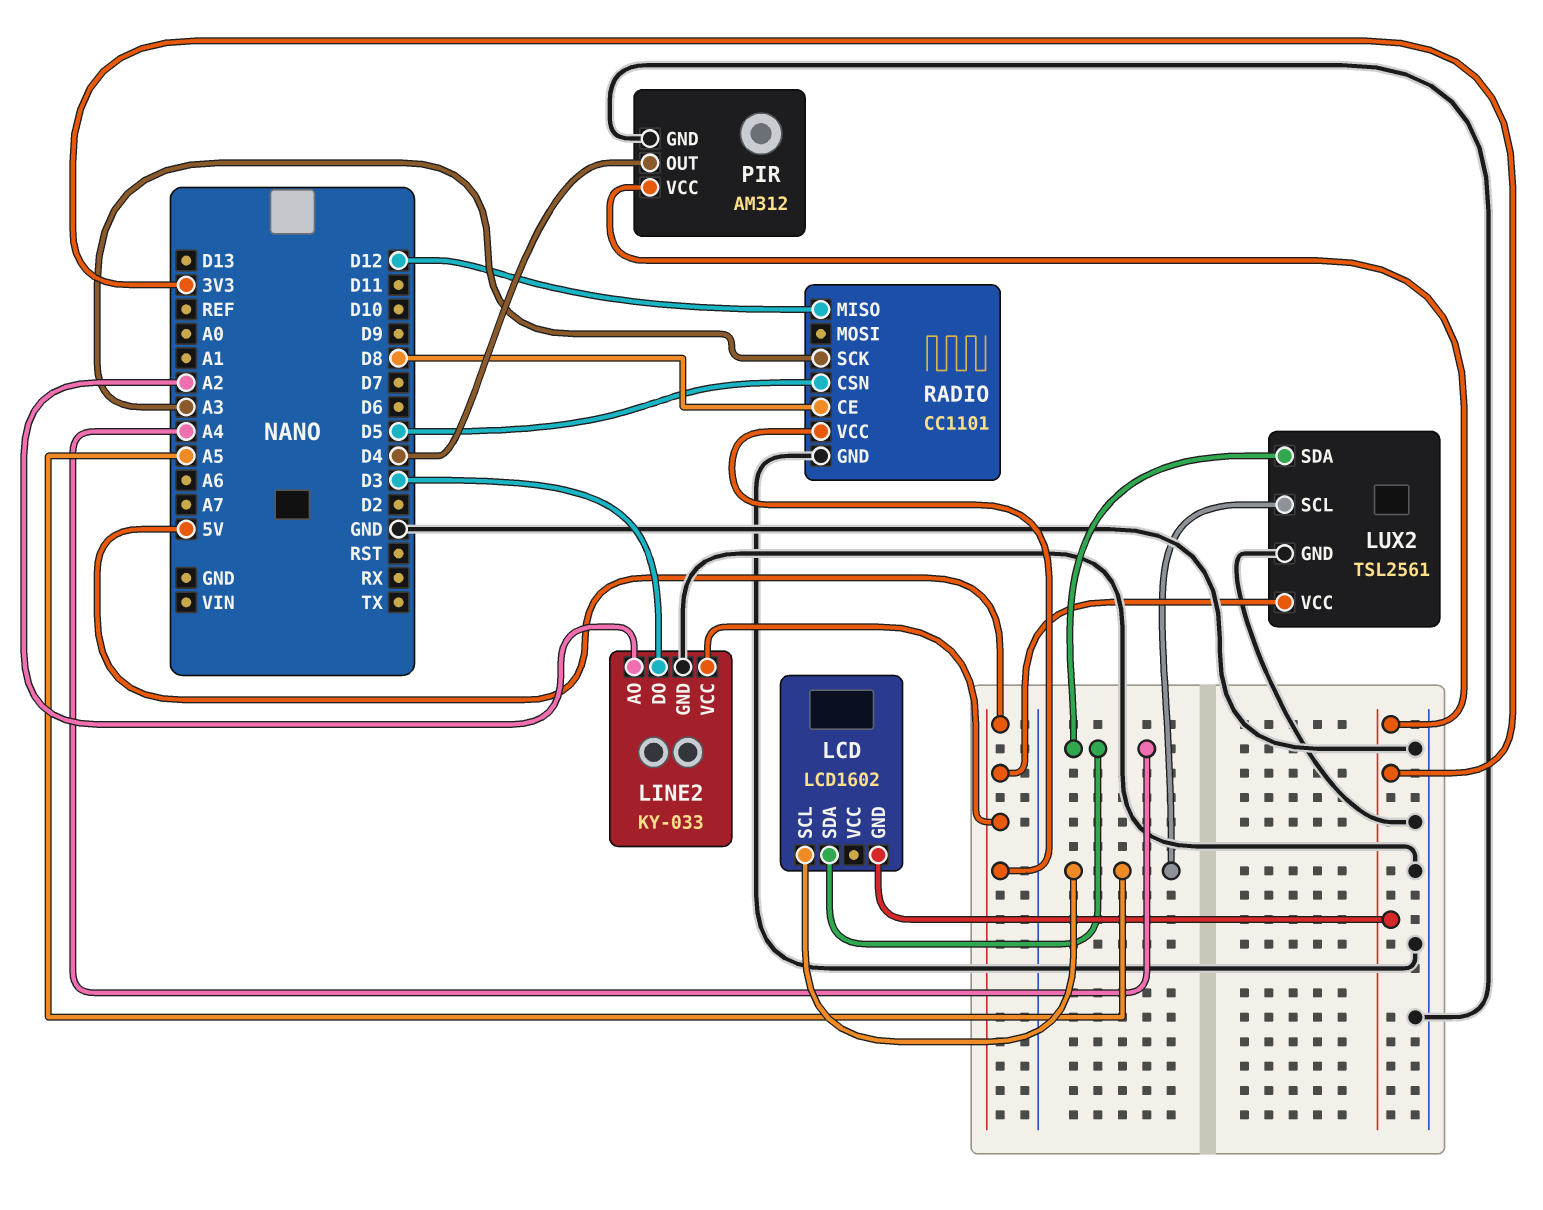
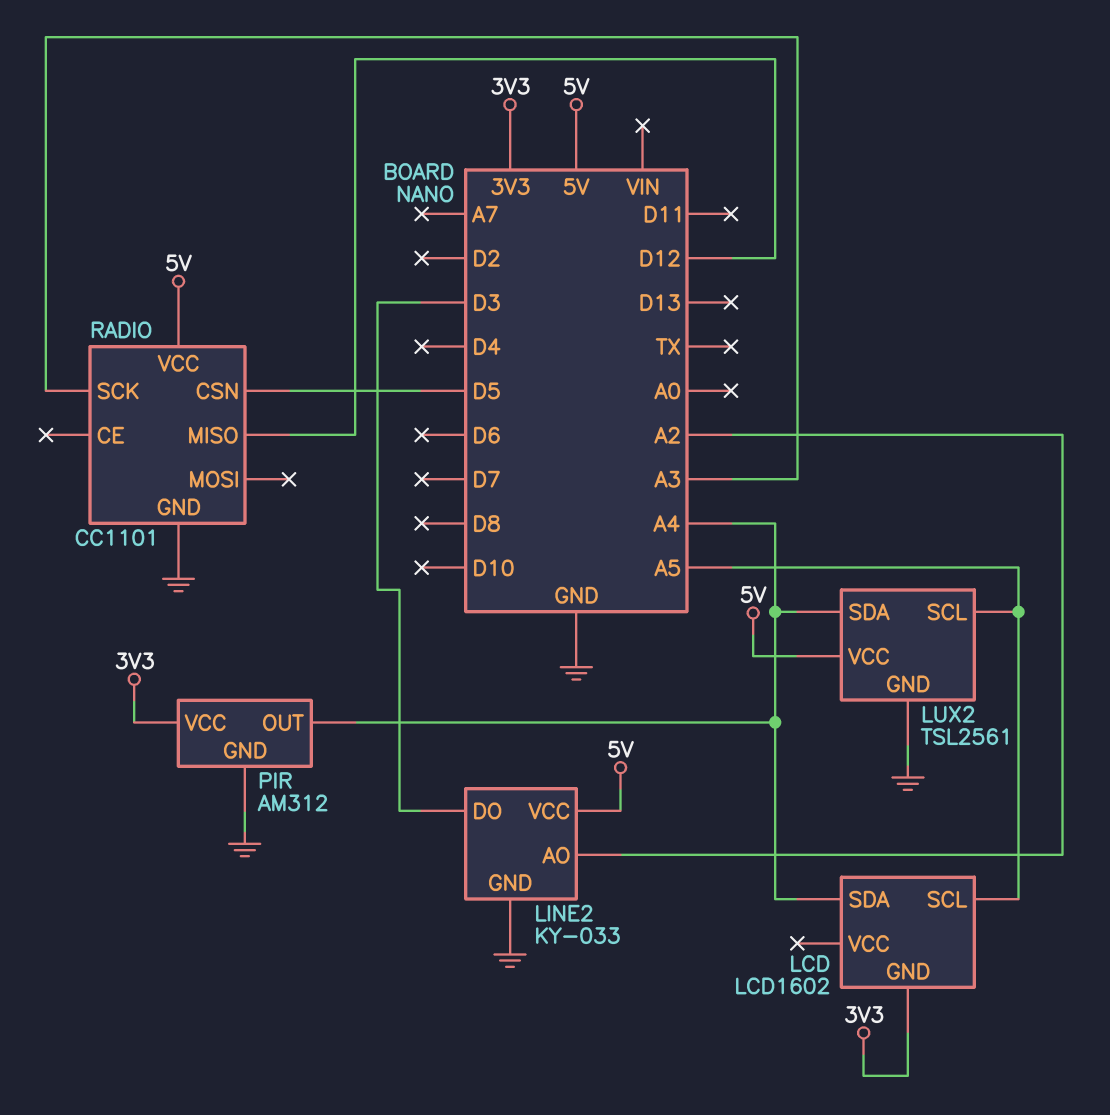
PIR pin OUT: D4 -> A4
RADIO pin CE: D8 -> none

